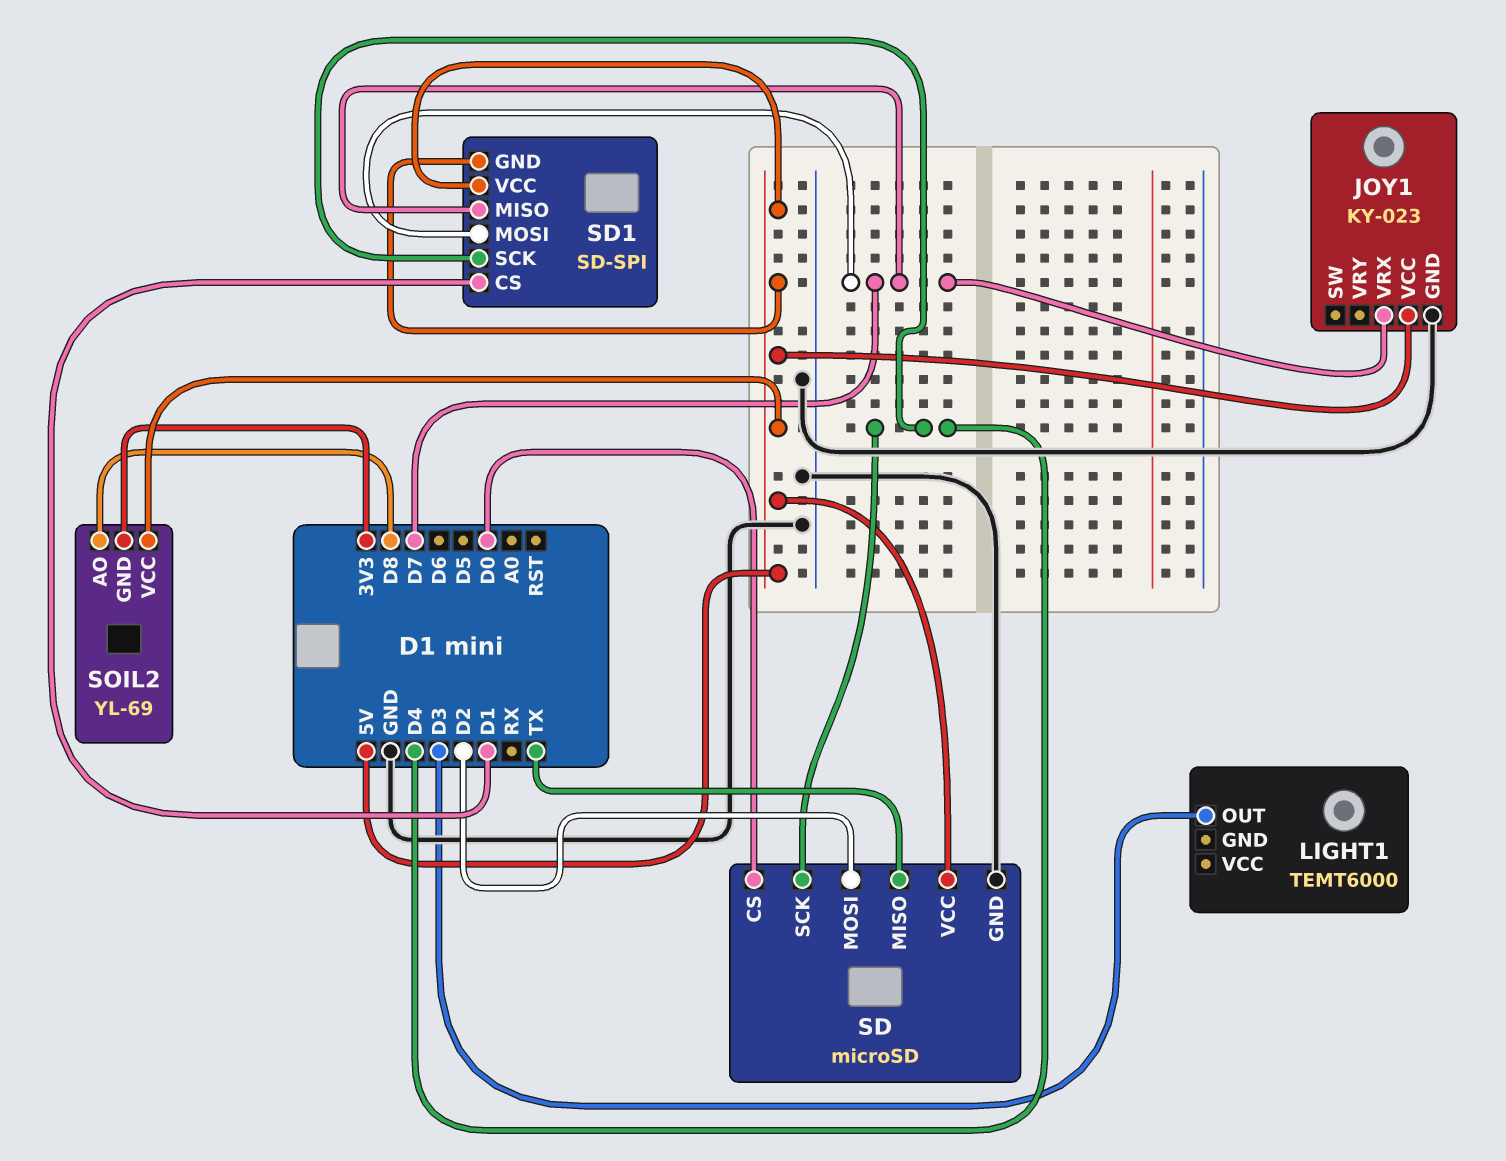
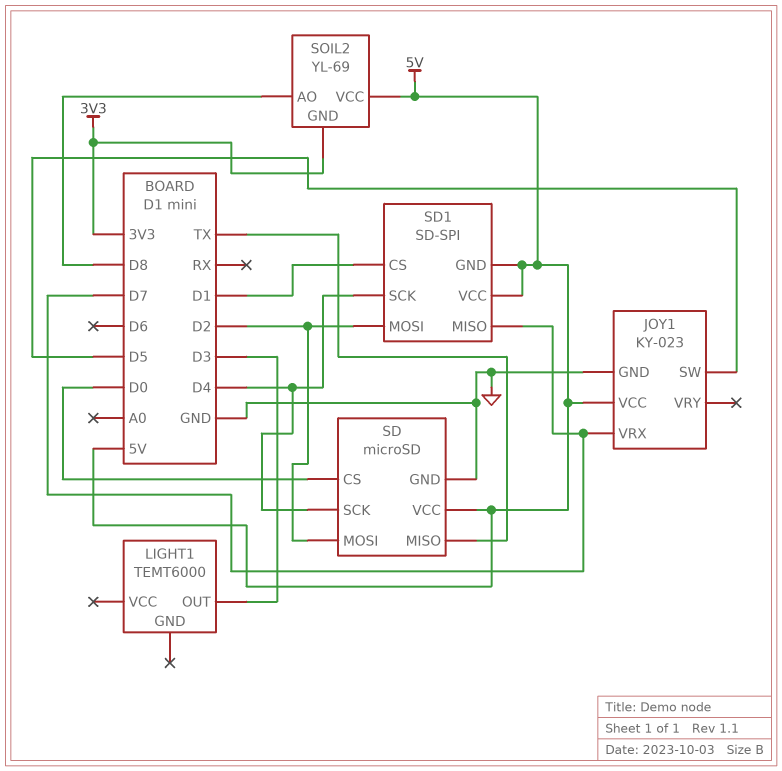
JOY1 pin SW: none -> D5
SD1 pin MOSI: D7 -> D2

